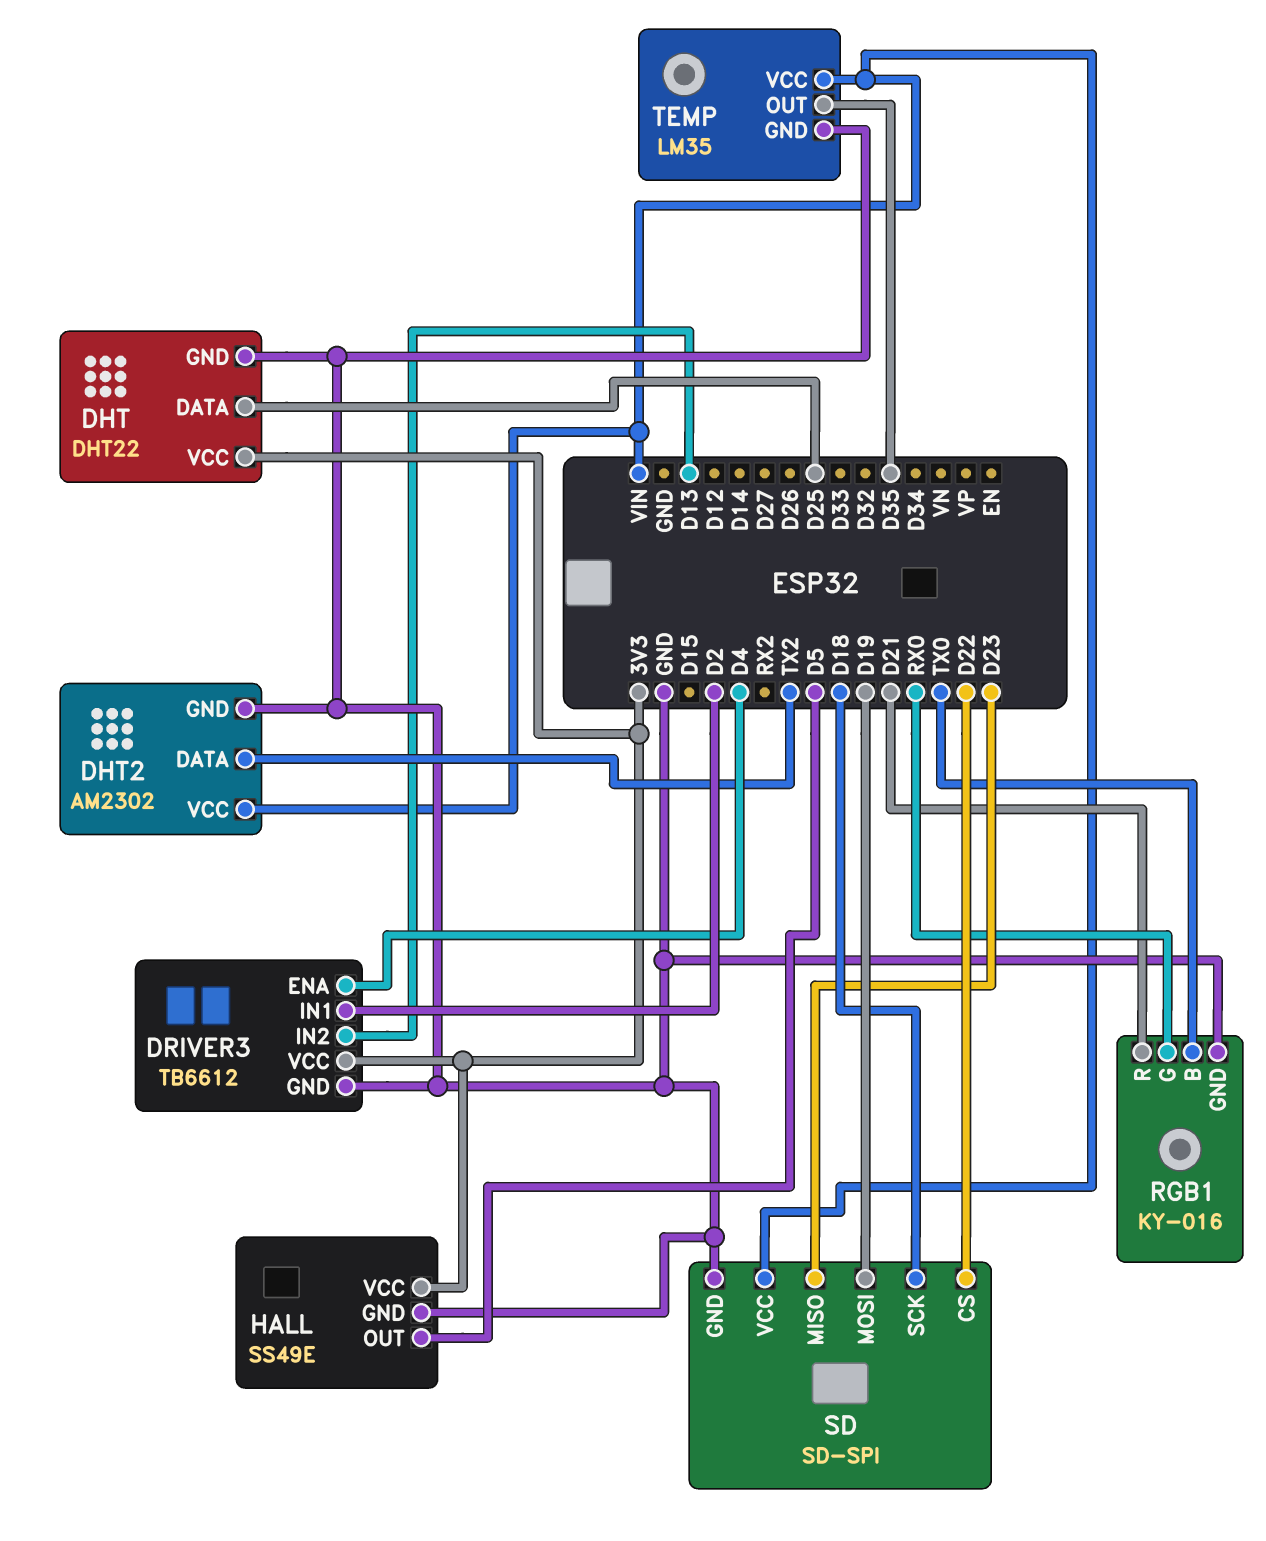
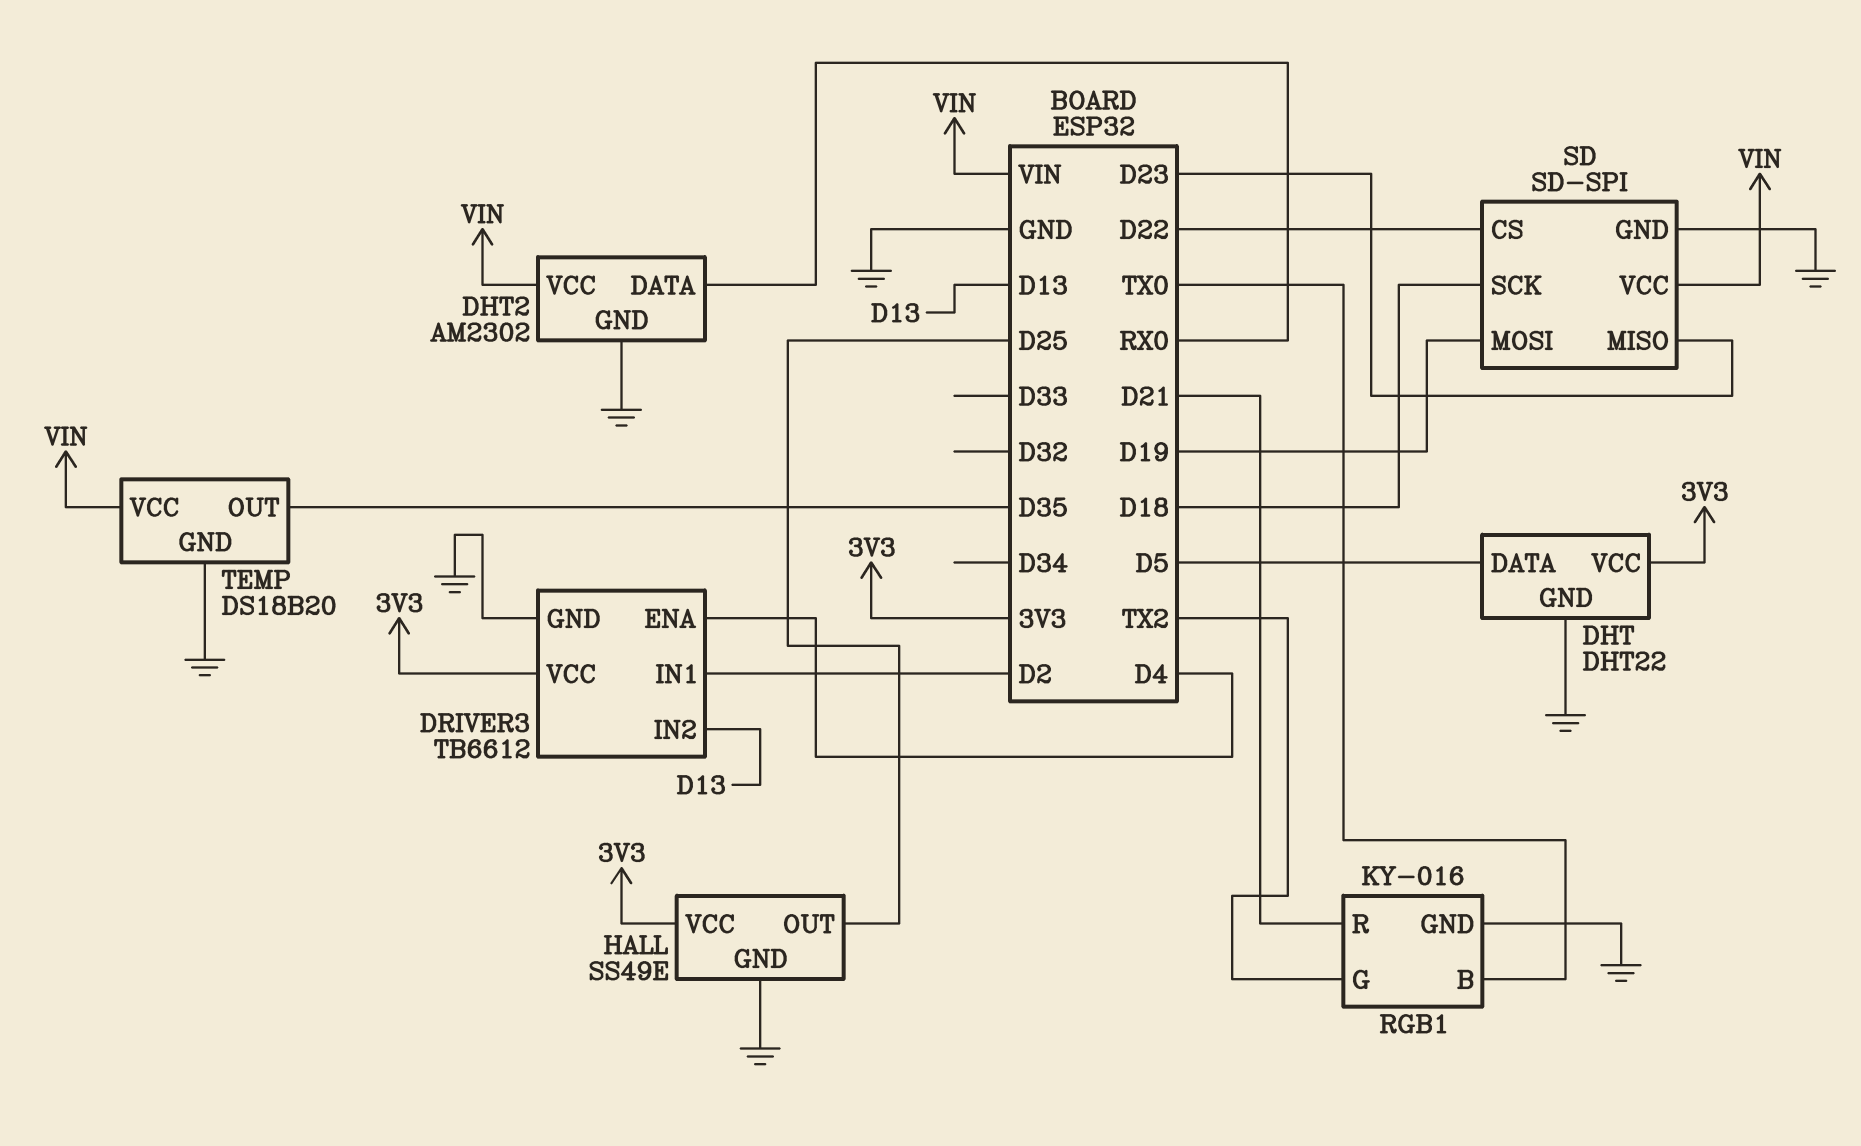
DHT pin DATA: D25 -> D5
DHT2 pin DATA: TX2 -> RX0
HALL pin OUT: D5 -> D25
RGB1 pin G: RX0 -> TX2
TEMP: LM35 -> DS18B20

